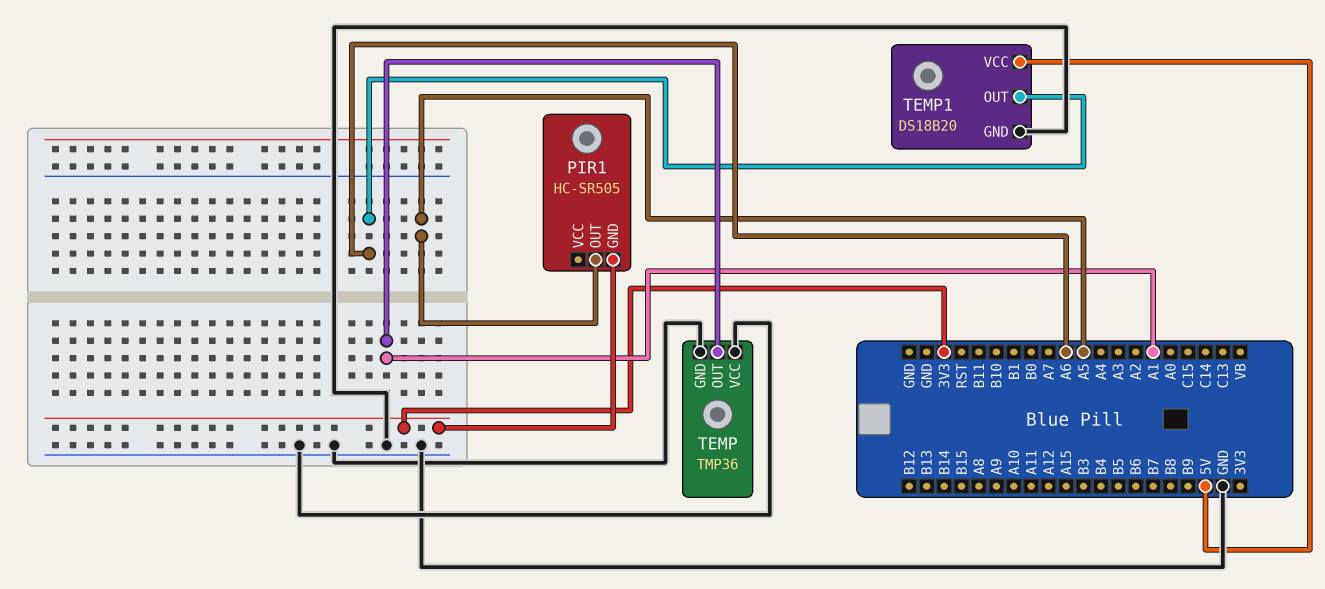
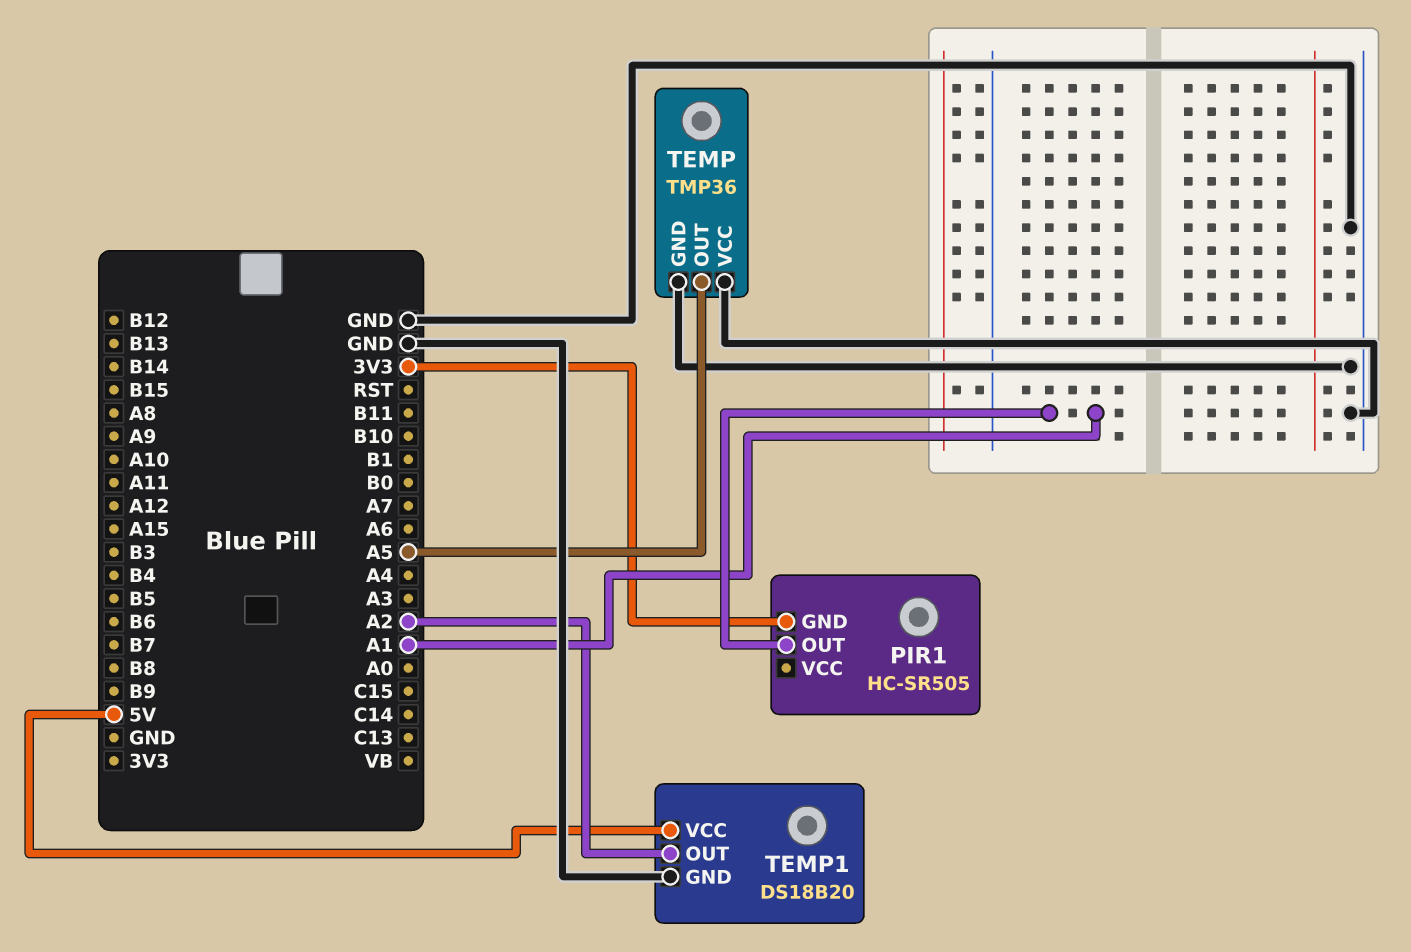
PIR1 pin OUT: A5 -> A1
TEMP pin OUT: A1 -> A5
TEMP1 pin OUT: A6 -> A2

